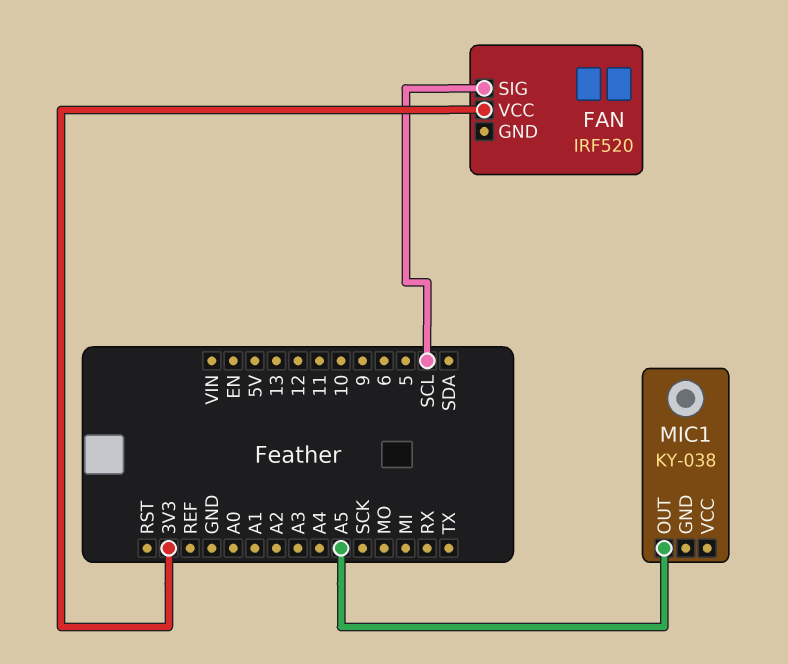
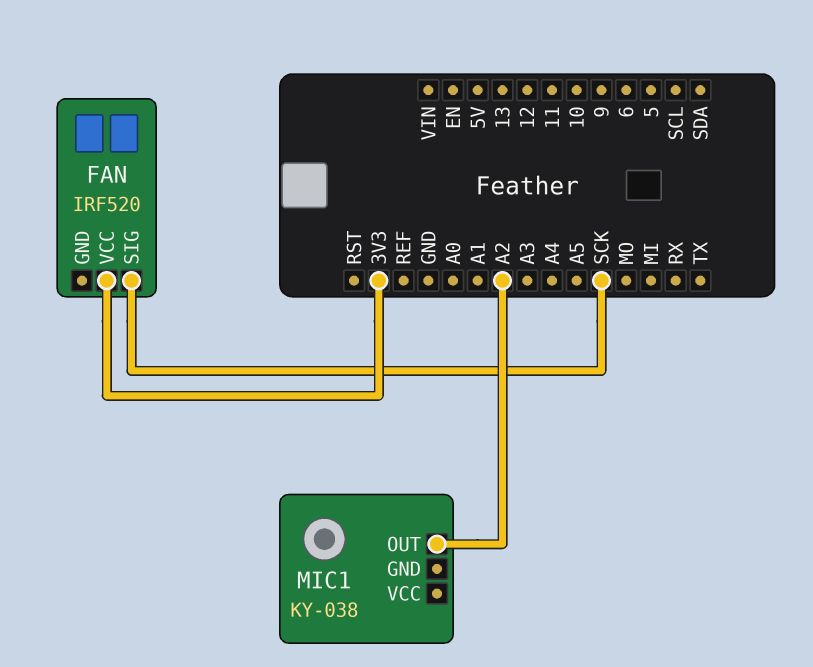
FAN pin SIG: SCL -> SCK
MIC1 pin OUT: A5 -> A2

